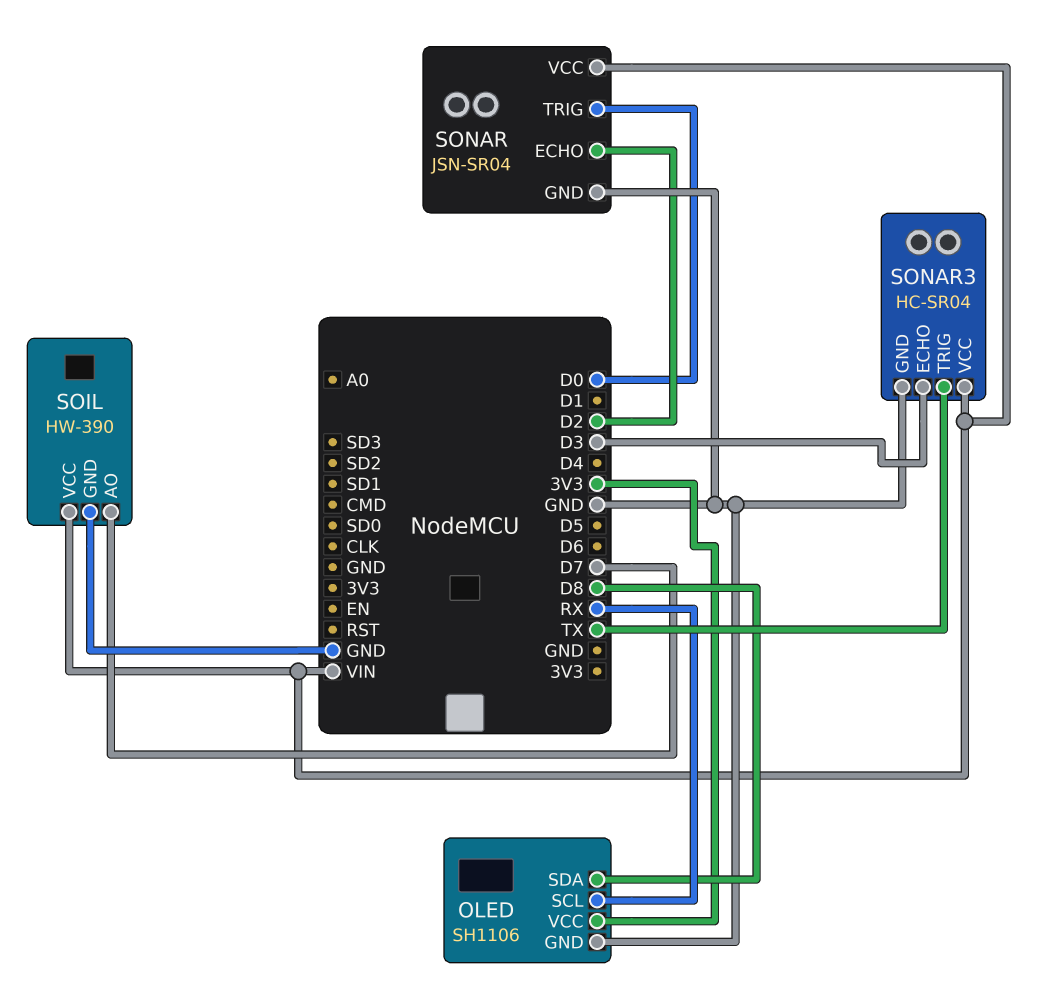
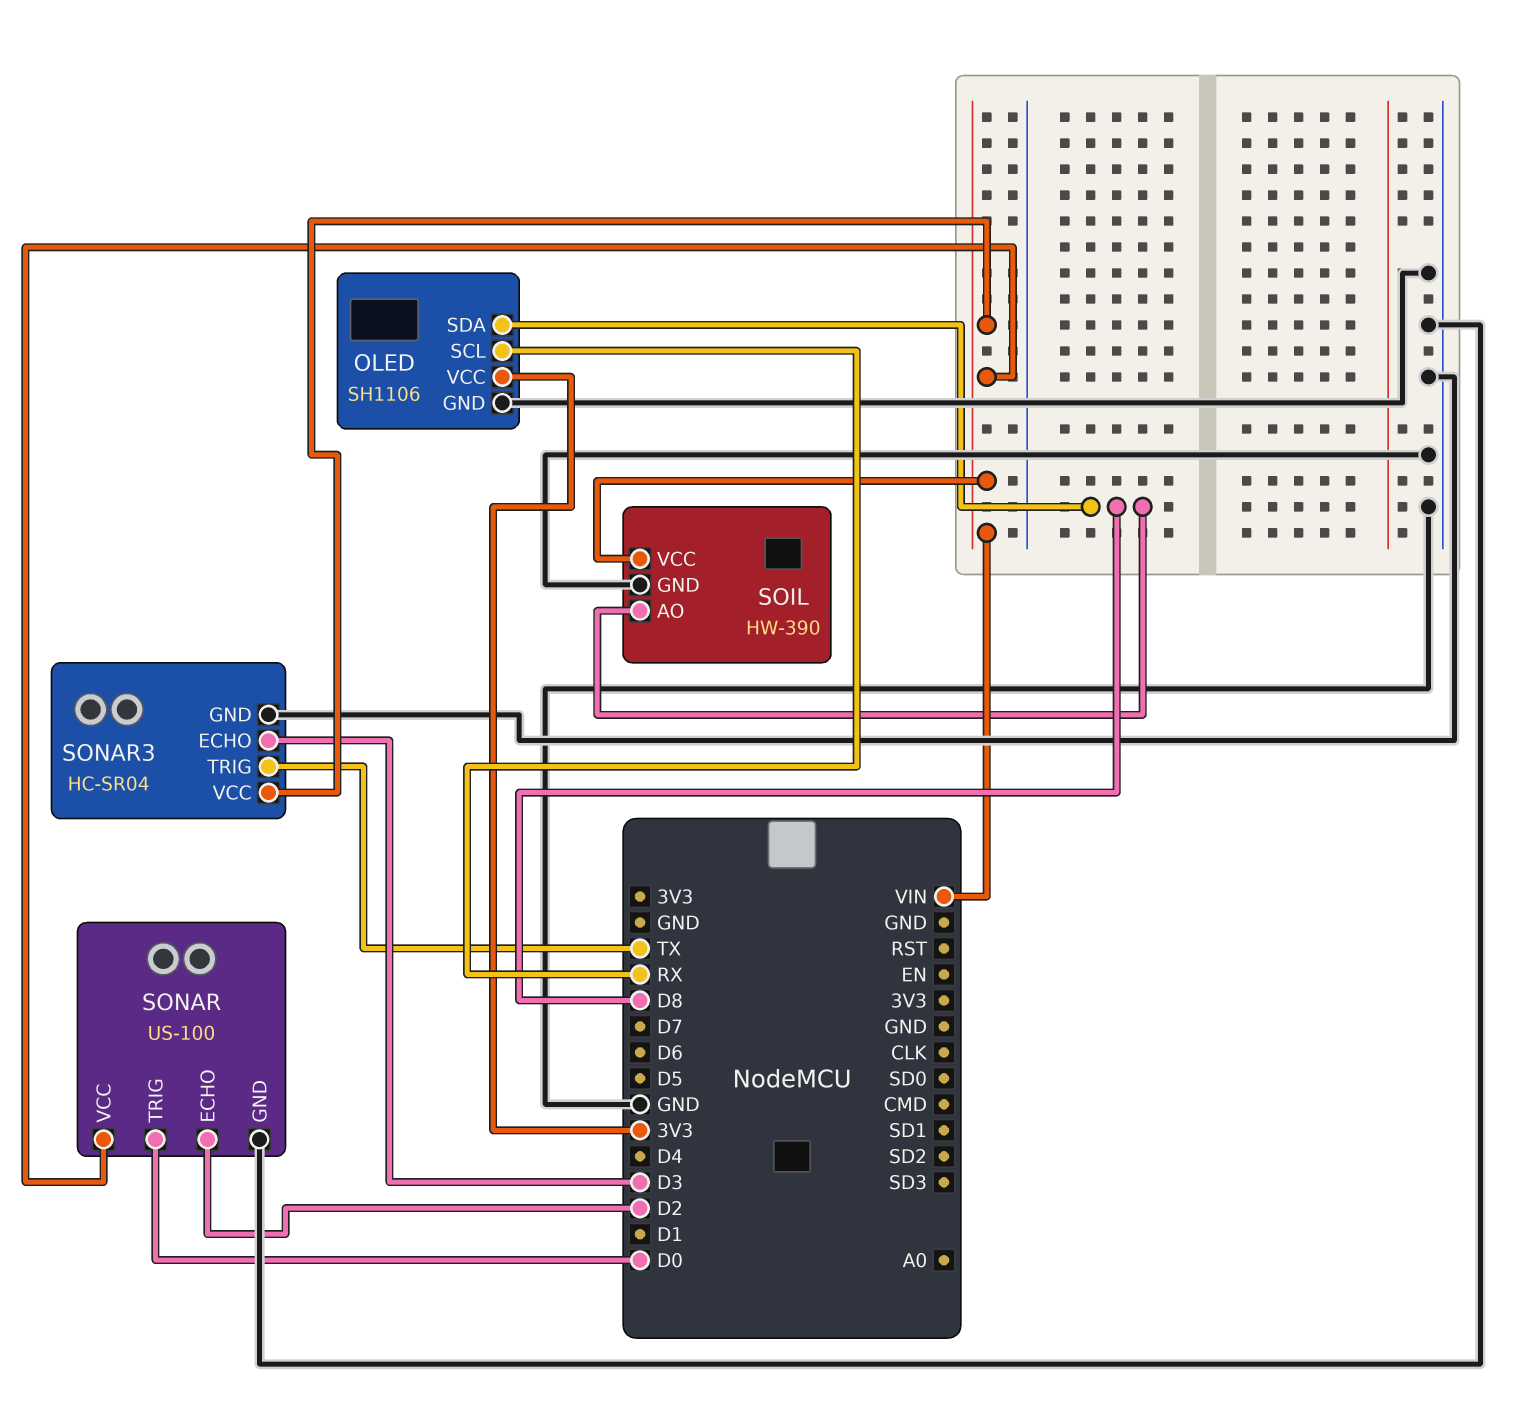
SOIL pin AO: D7 -> D8
SONAR: JSN-SR04 -> US-100

